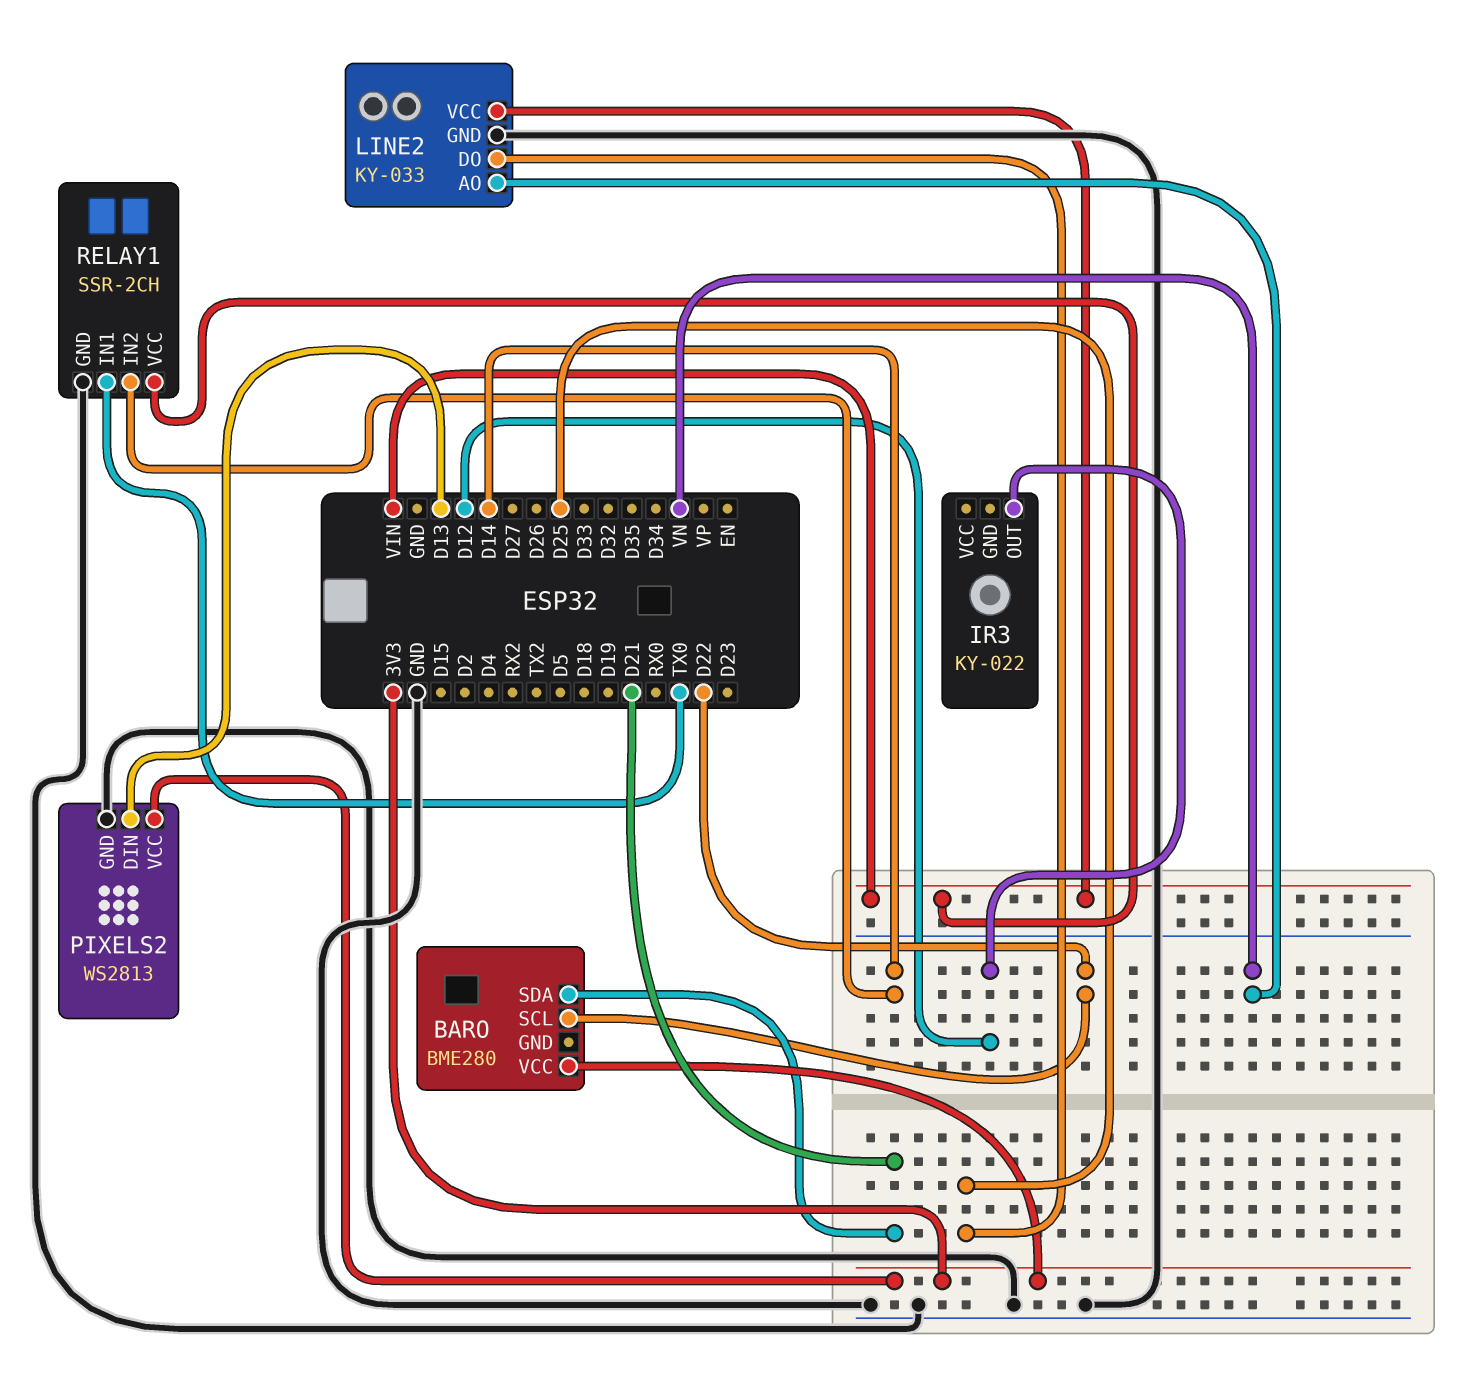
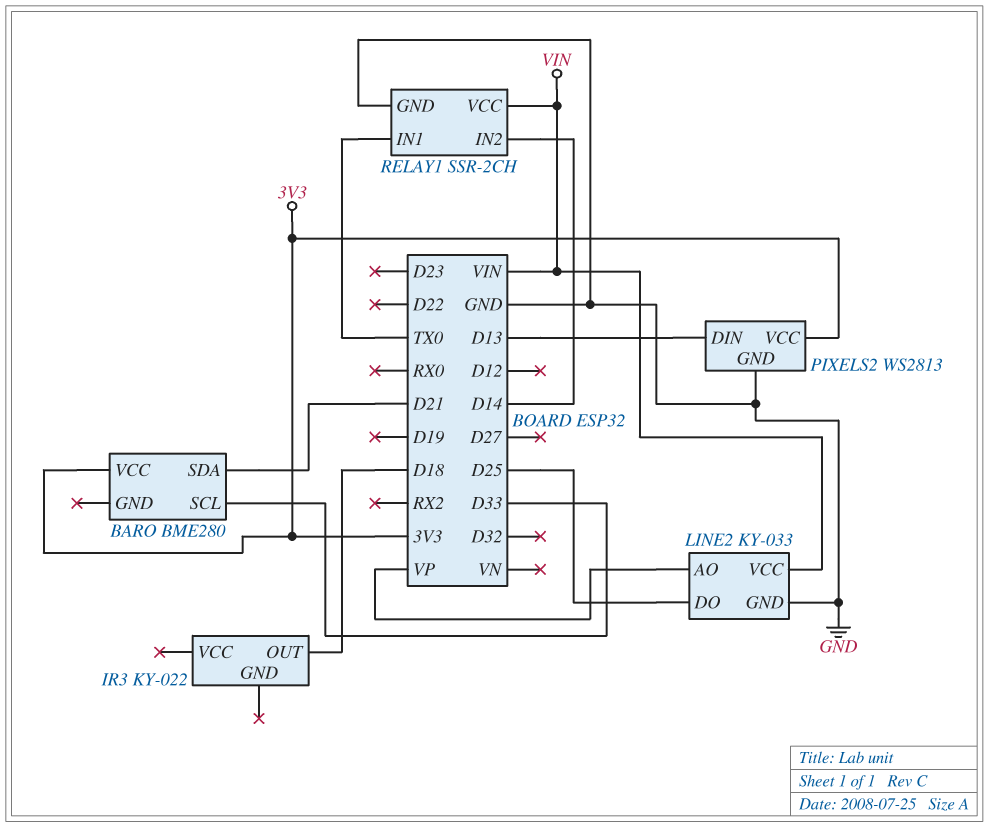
BARO pin SCL: D22 -> D33
IR3 pin OUT: D12 -> D18
LINE2 pin AO: VN -> VP

